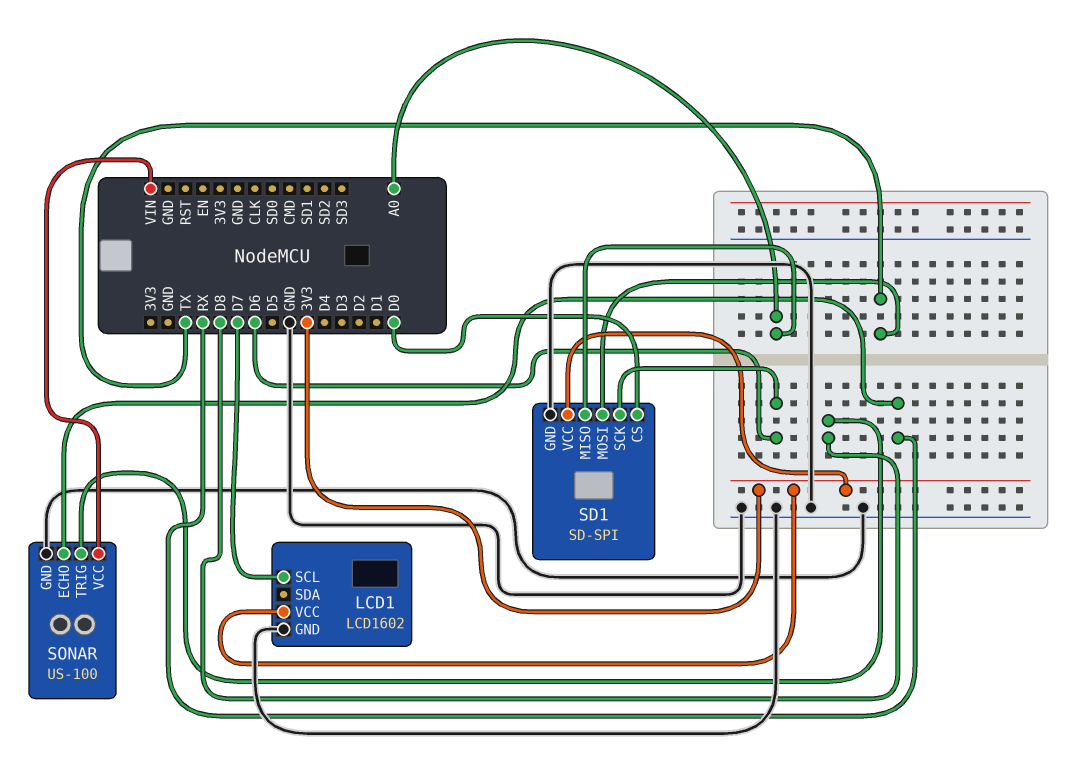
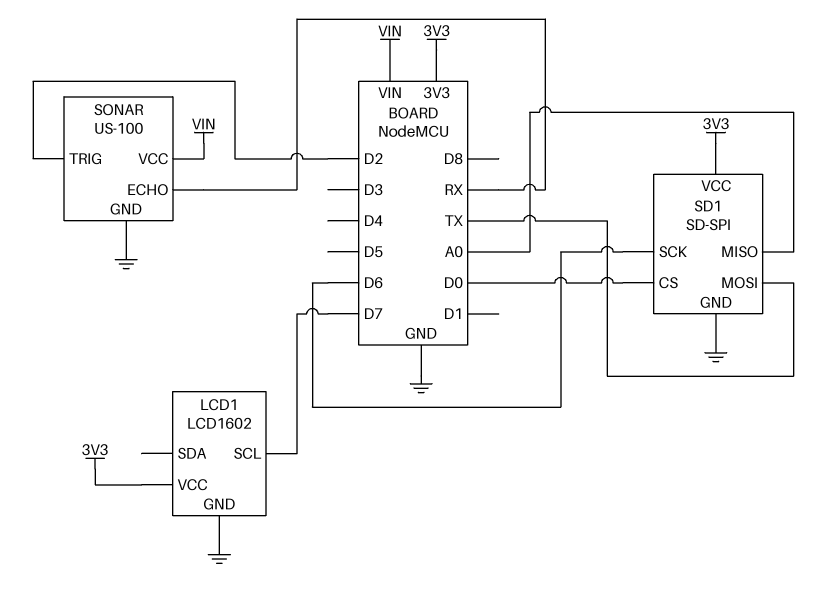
SONAR pin TRIG: D8 -> D2

